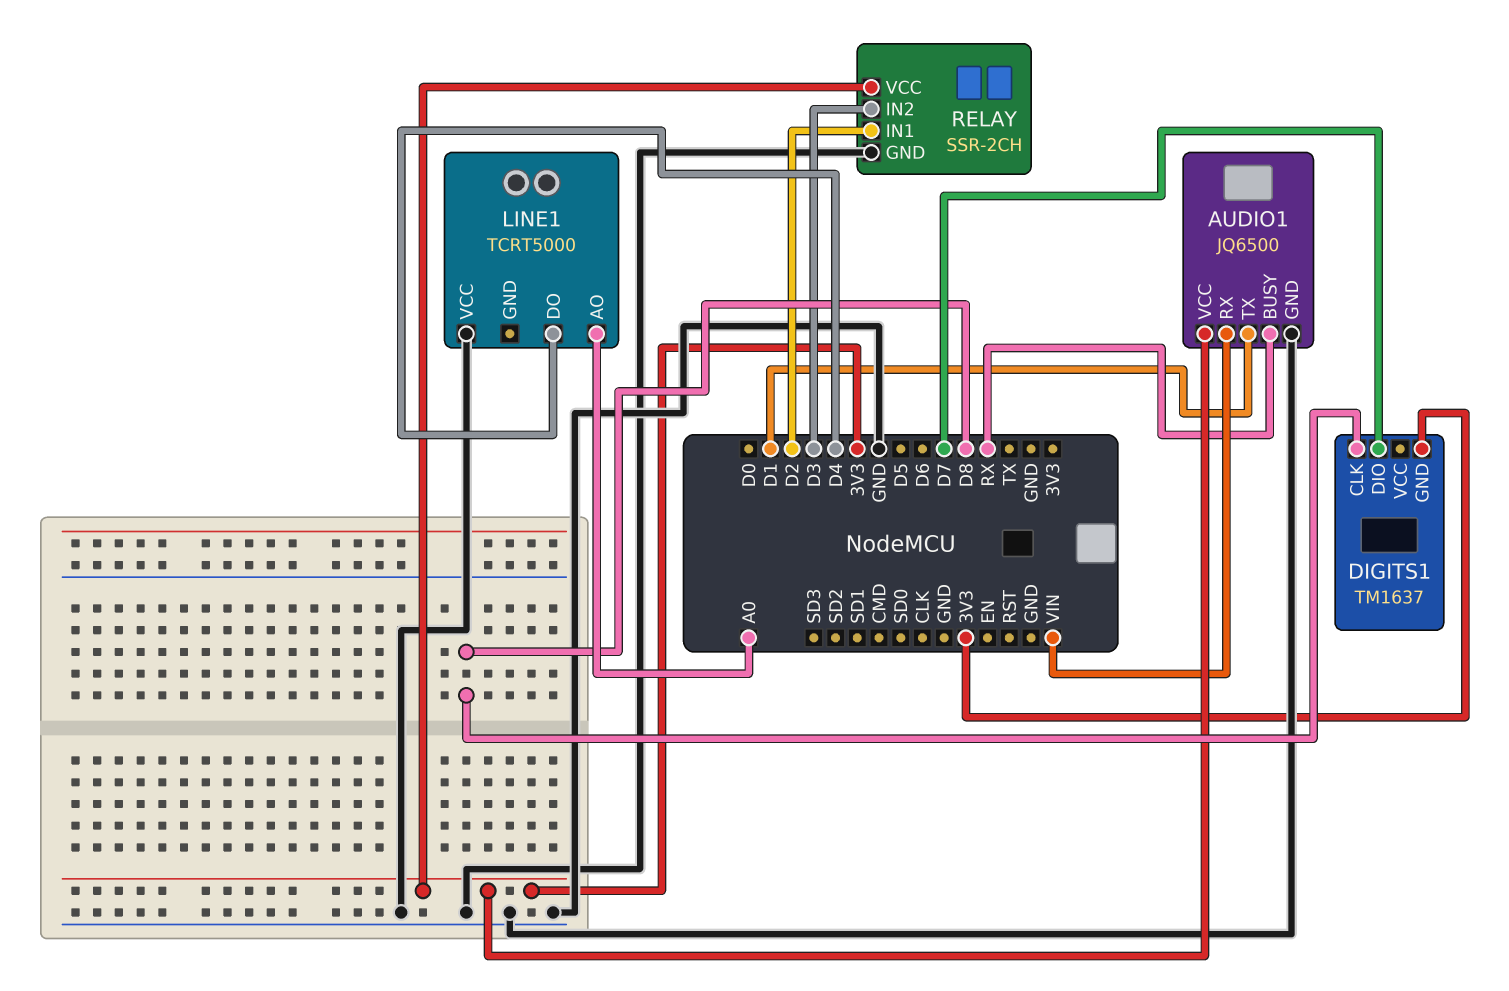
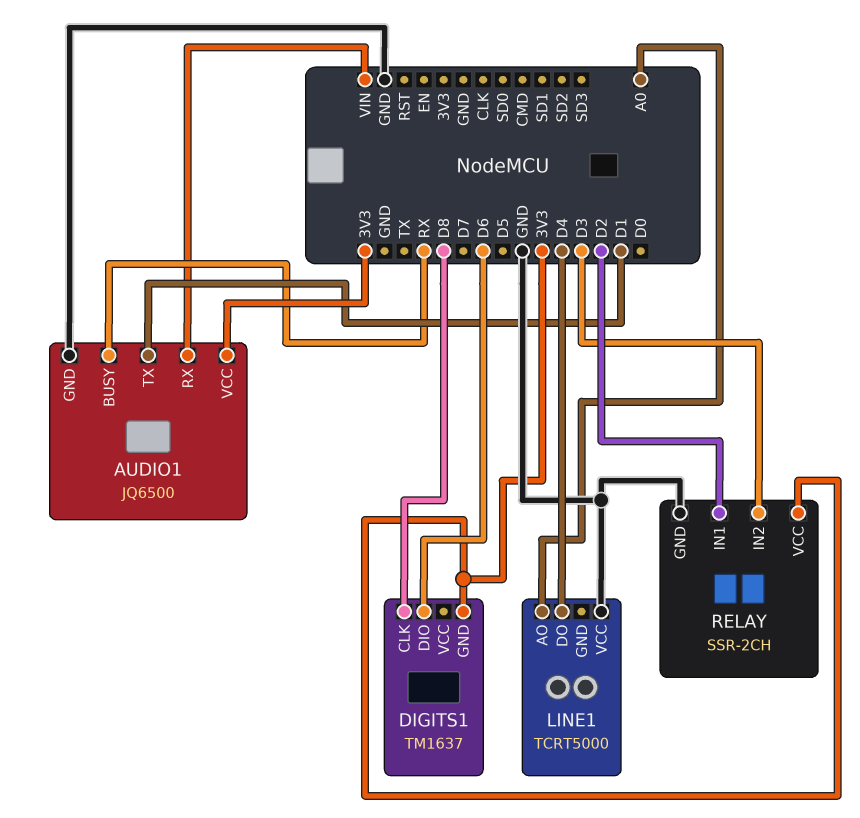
DIGITS1 pin DIO: D7 -> D6

